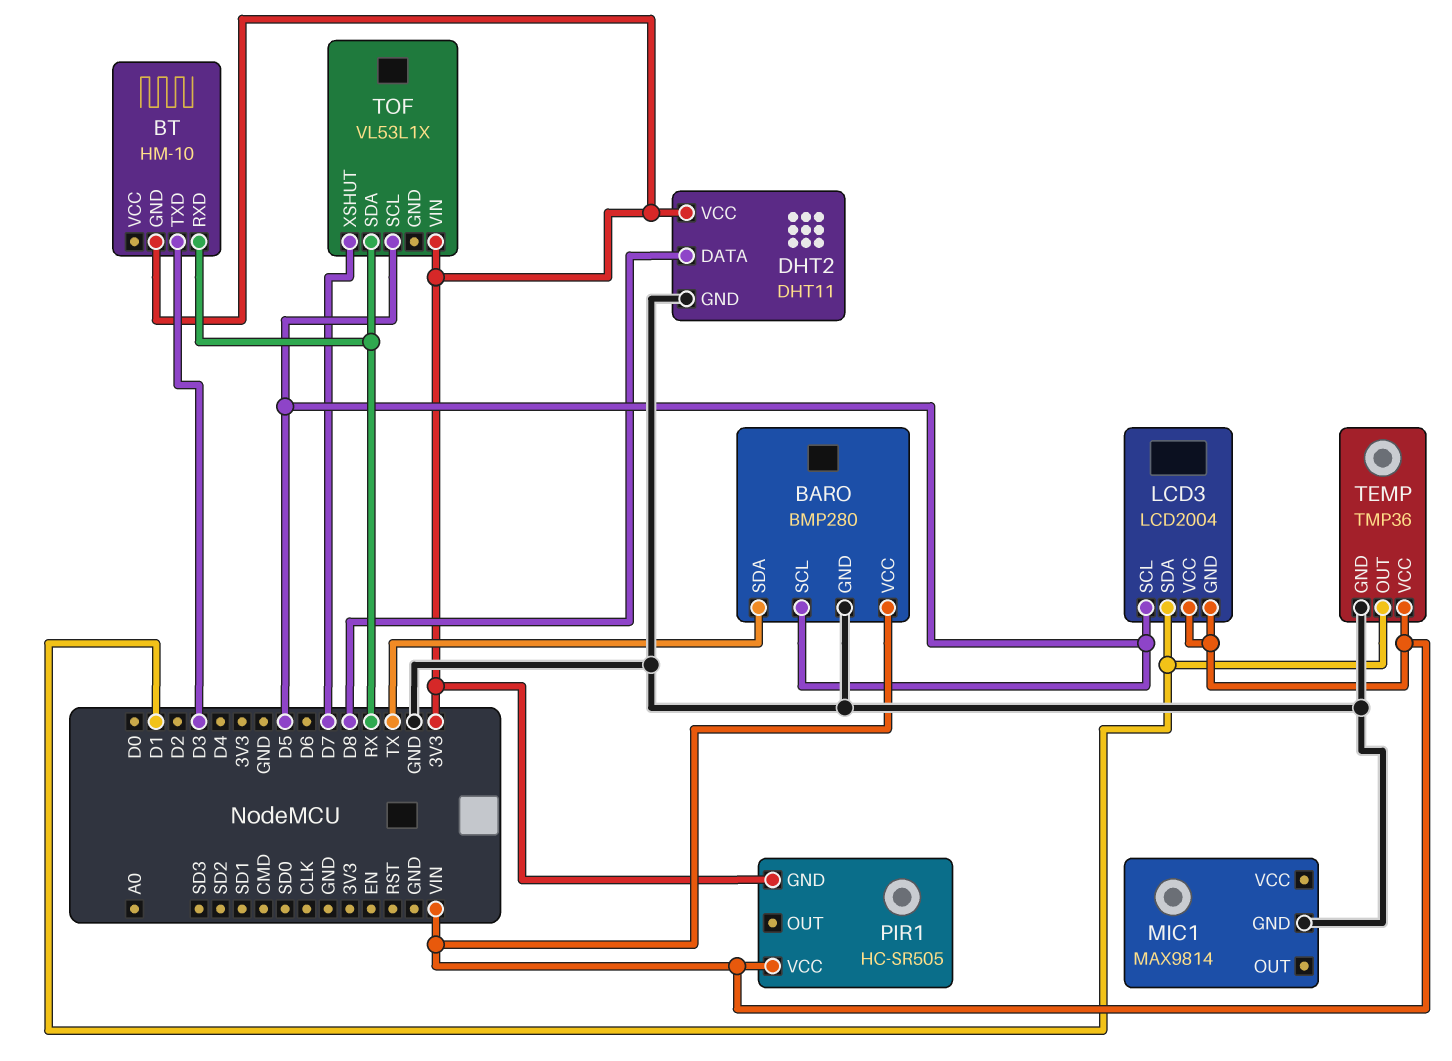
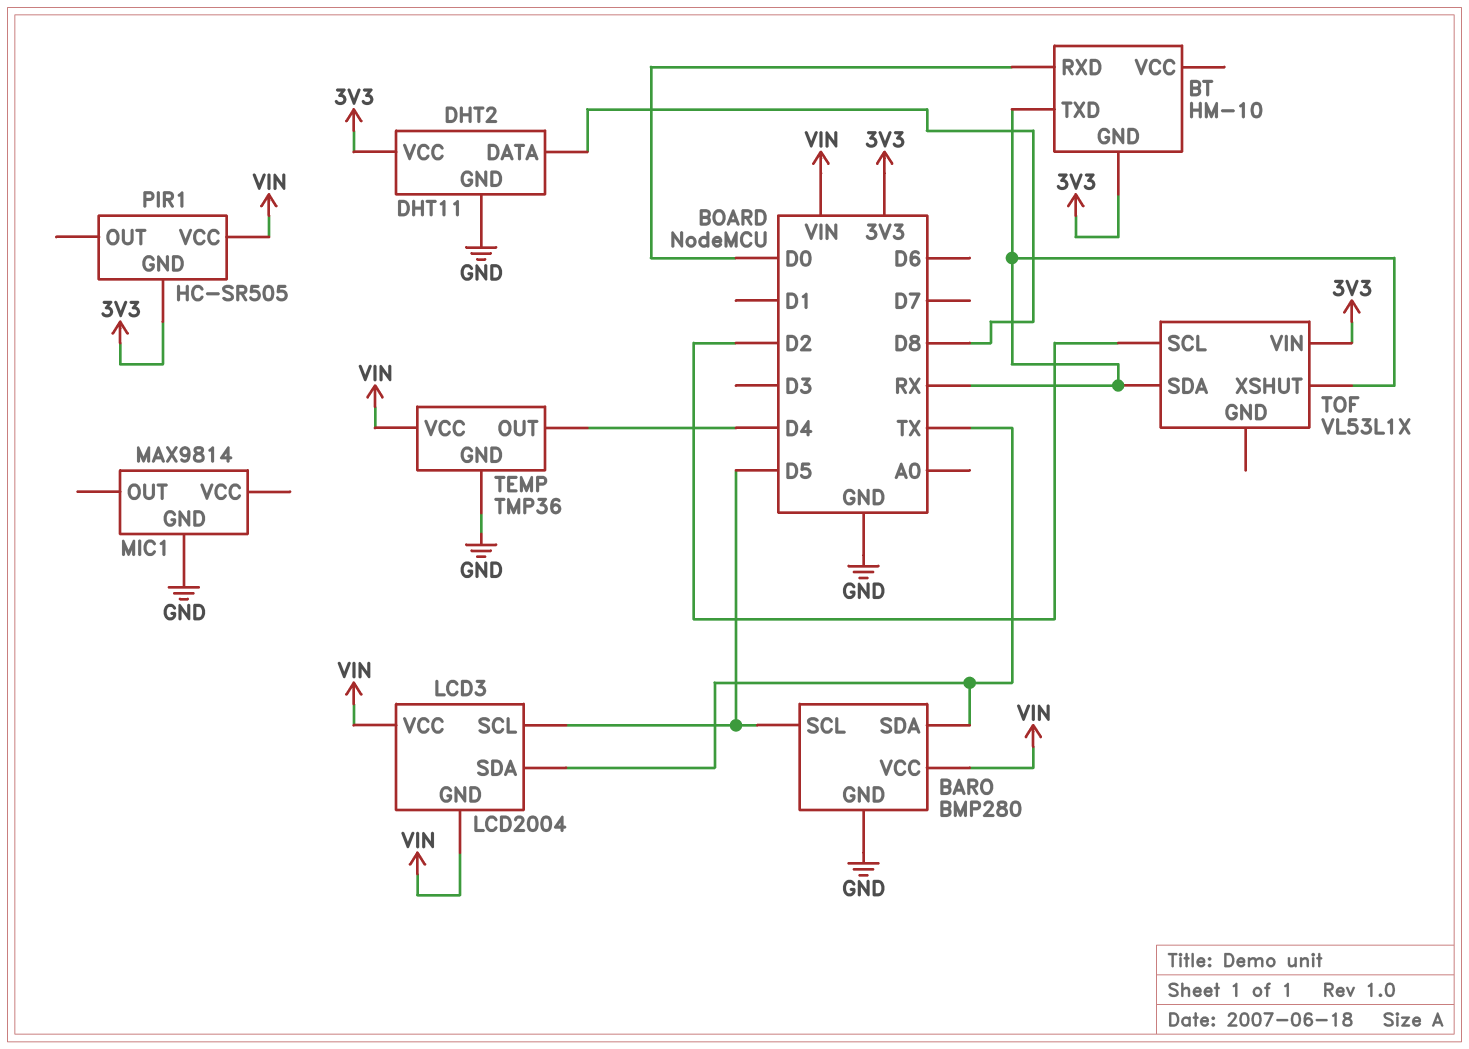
BT pin RXD: RX -> D0
BT pin TXD: D3 -> RX
LCD3 pin SDA: D1 -> TX
TEMP pin OUT: D1 -> D4
TOF pin SCL: D5 -> D2
TOF pin XSHUT: D7 -> RX

